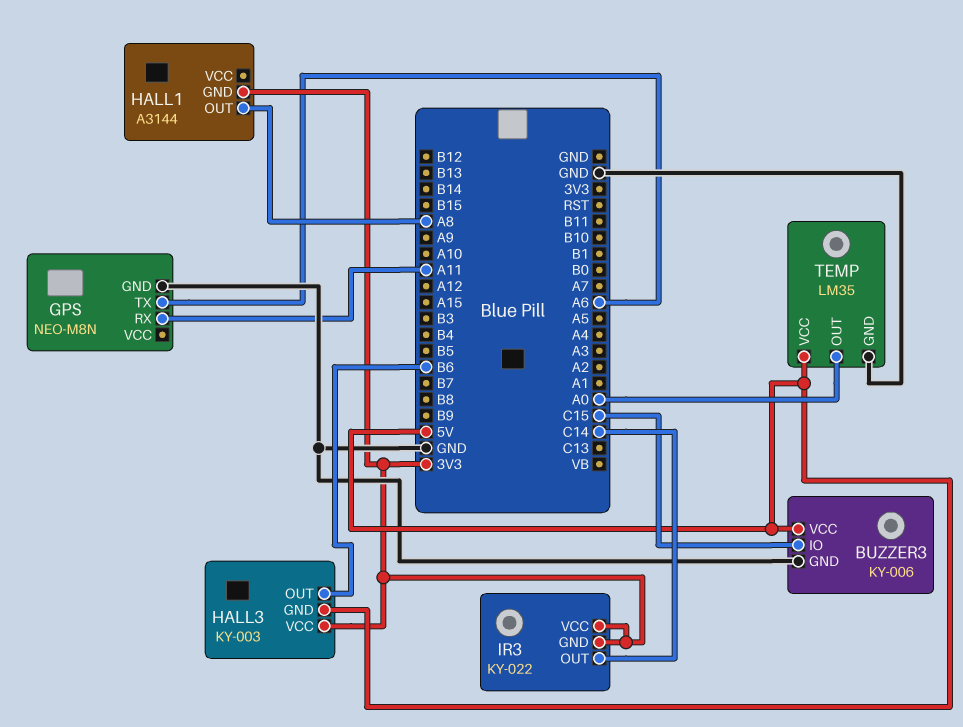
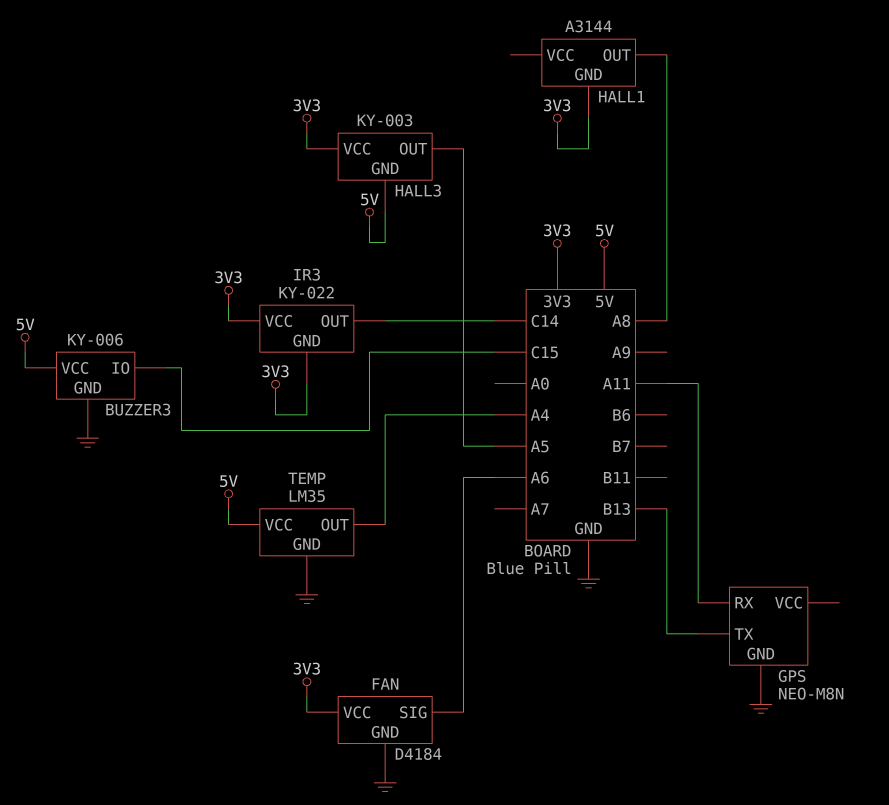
FAN: none -> D4184
FAN pin GND: none -> GND
FAN pin SIG: none -> A6
FAN pin VCC: none -> 3V3
GPS pin TX: A6 -> B13
HALL3 pin OUT: B6 -> A5
TEMP pin OUT: A0 -> A4

